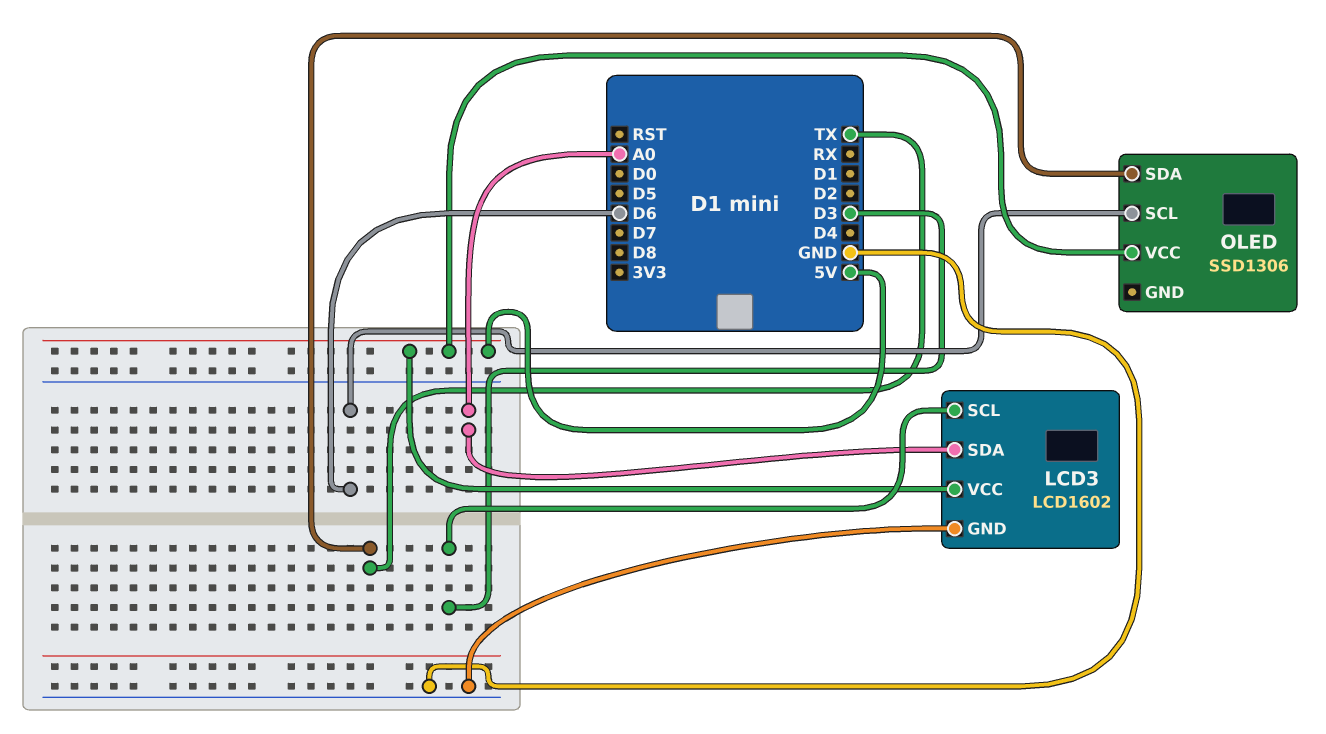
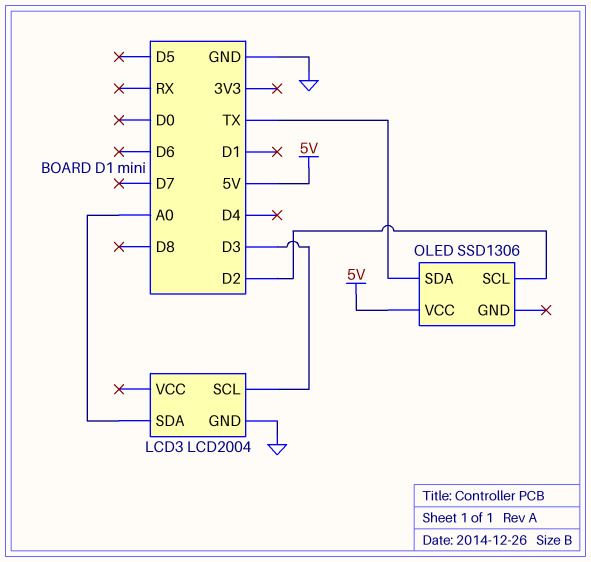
LCD3: LCD1602 -> LCD2004
LCD3 pin VCC: 5V -> none
OLED pin SCL: D6 -> D2

